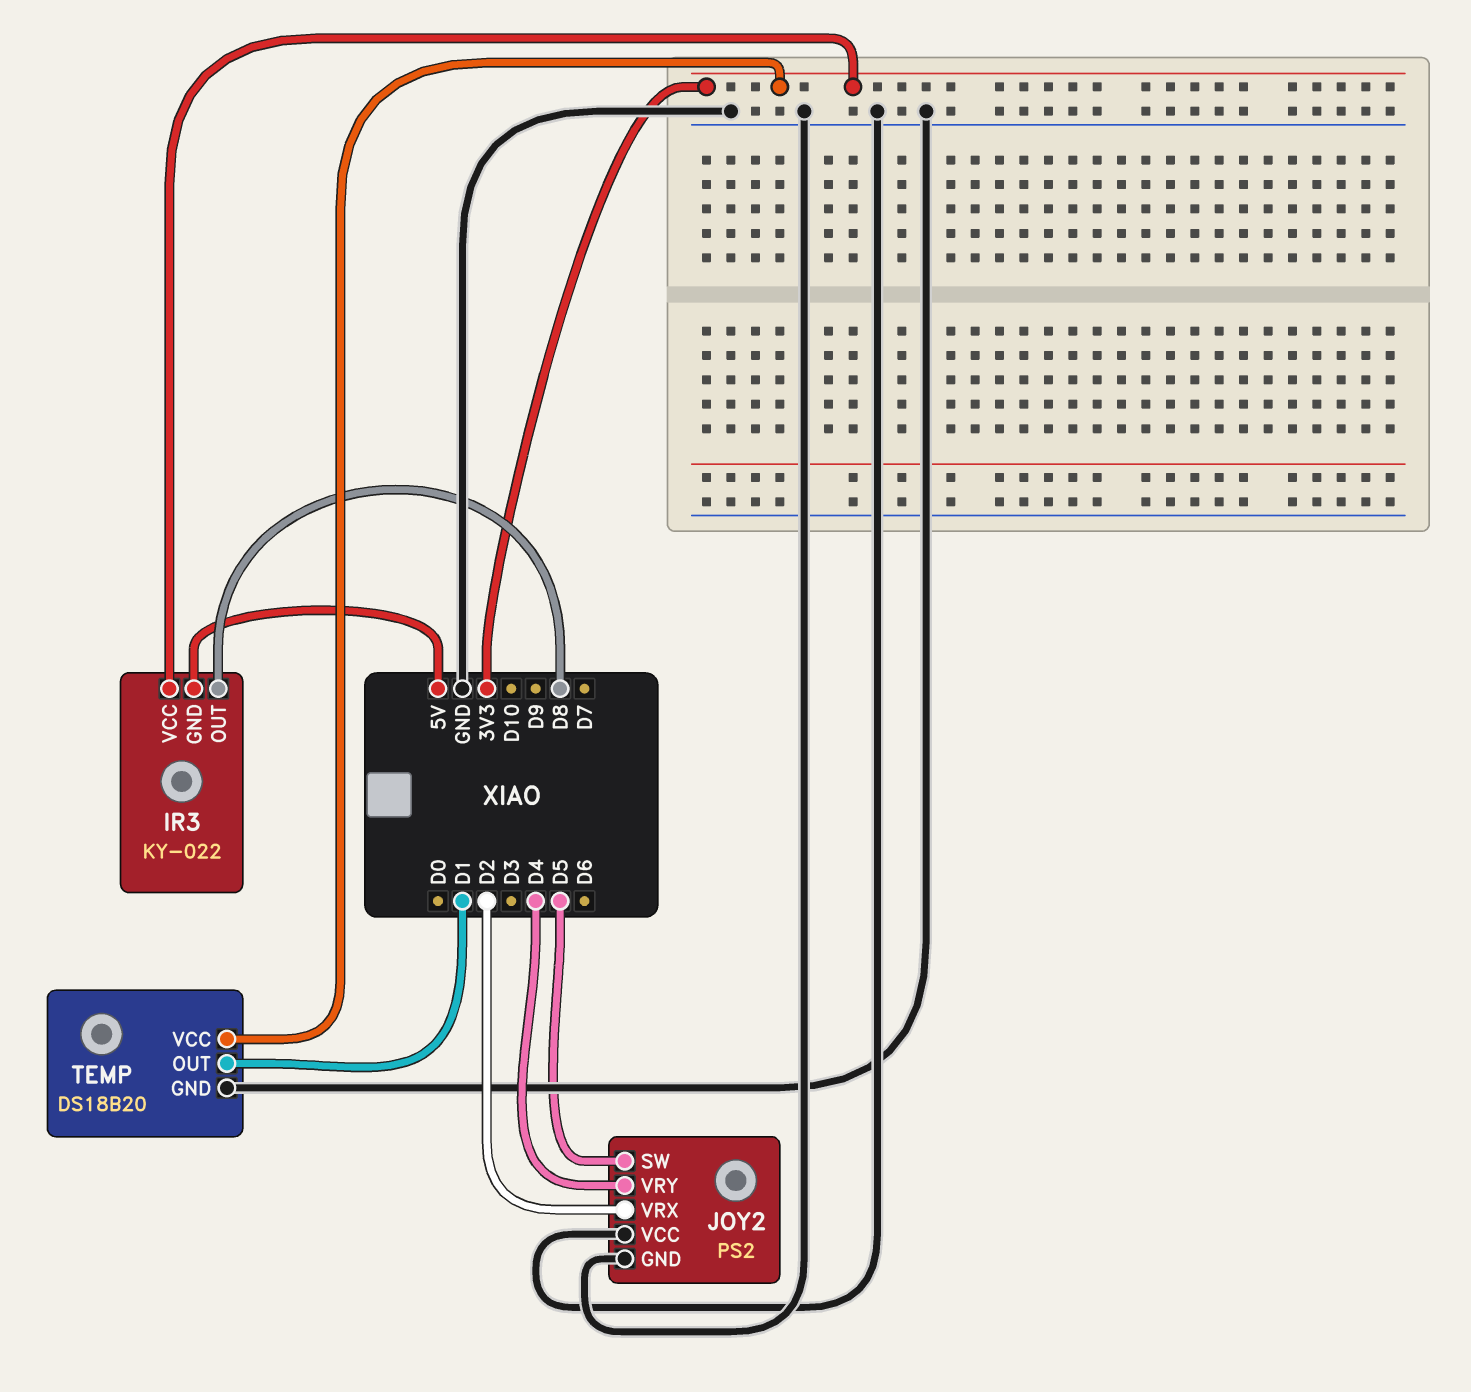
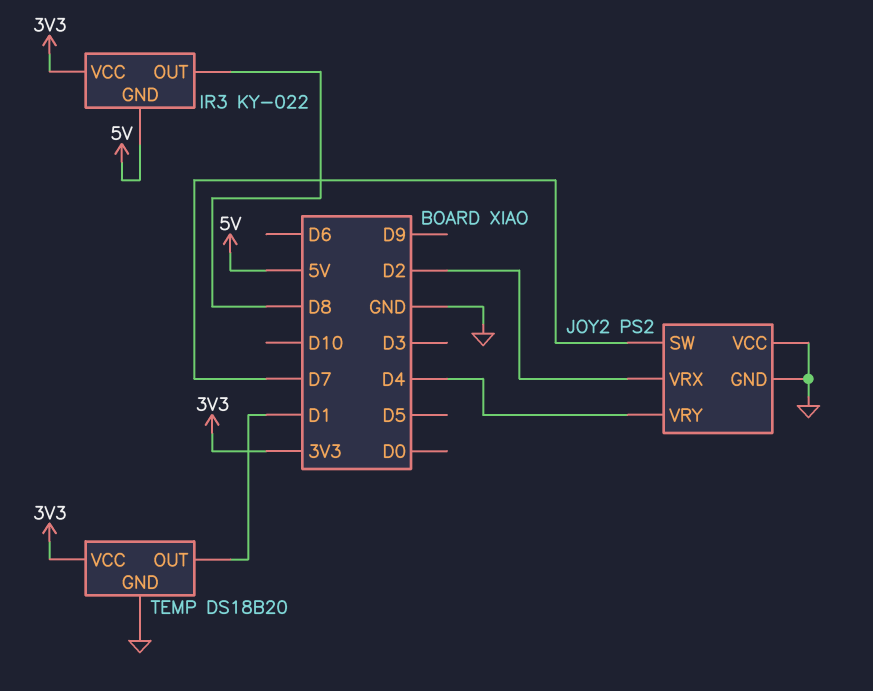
JOY2 pin SW: D5 -> D7

